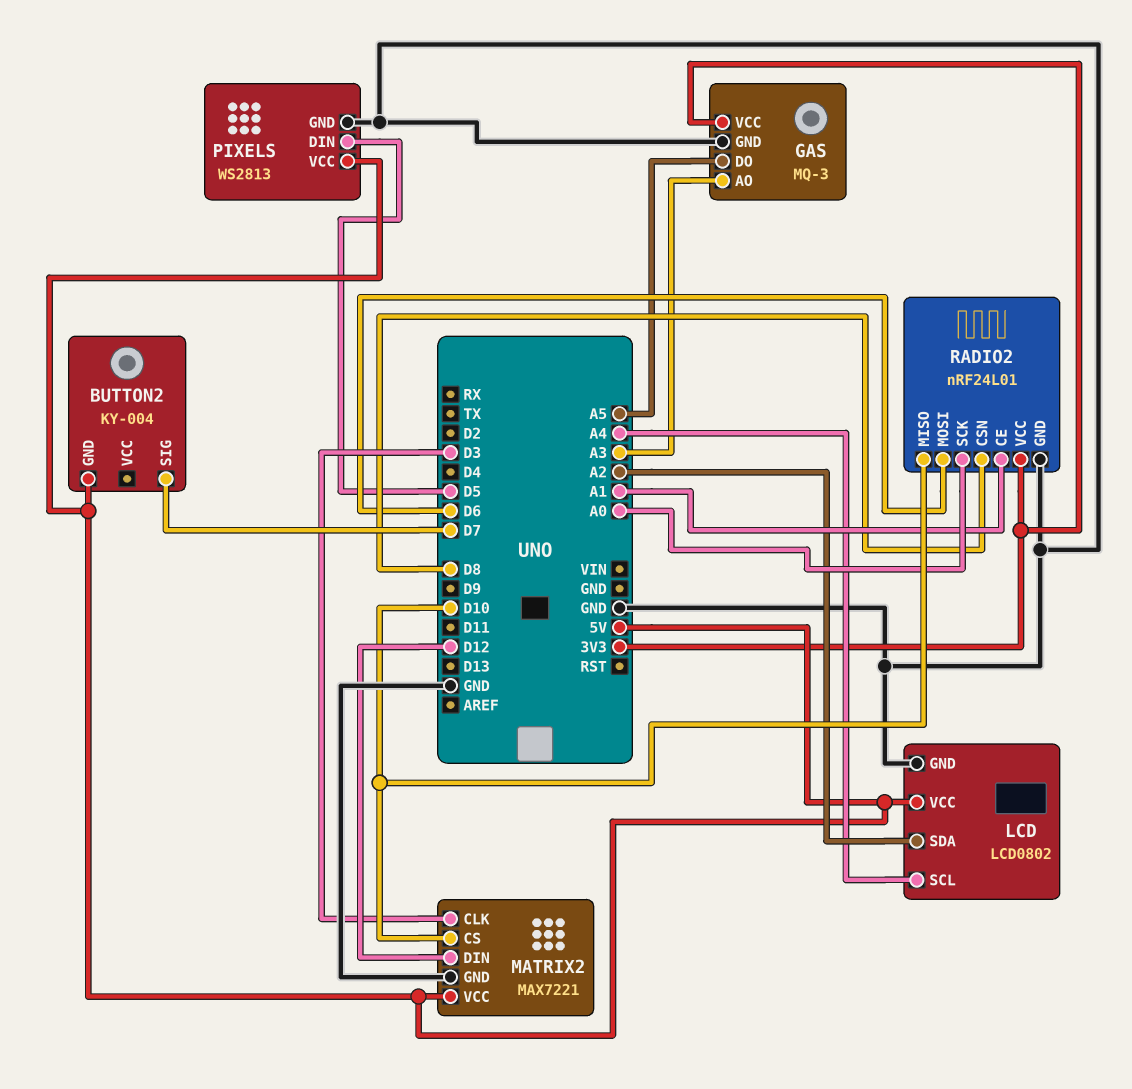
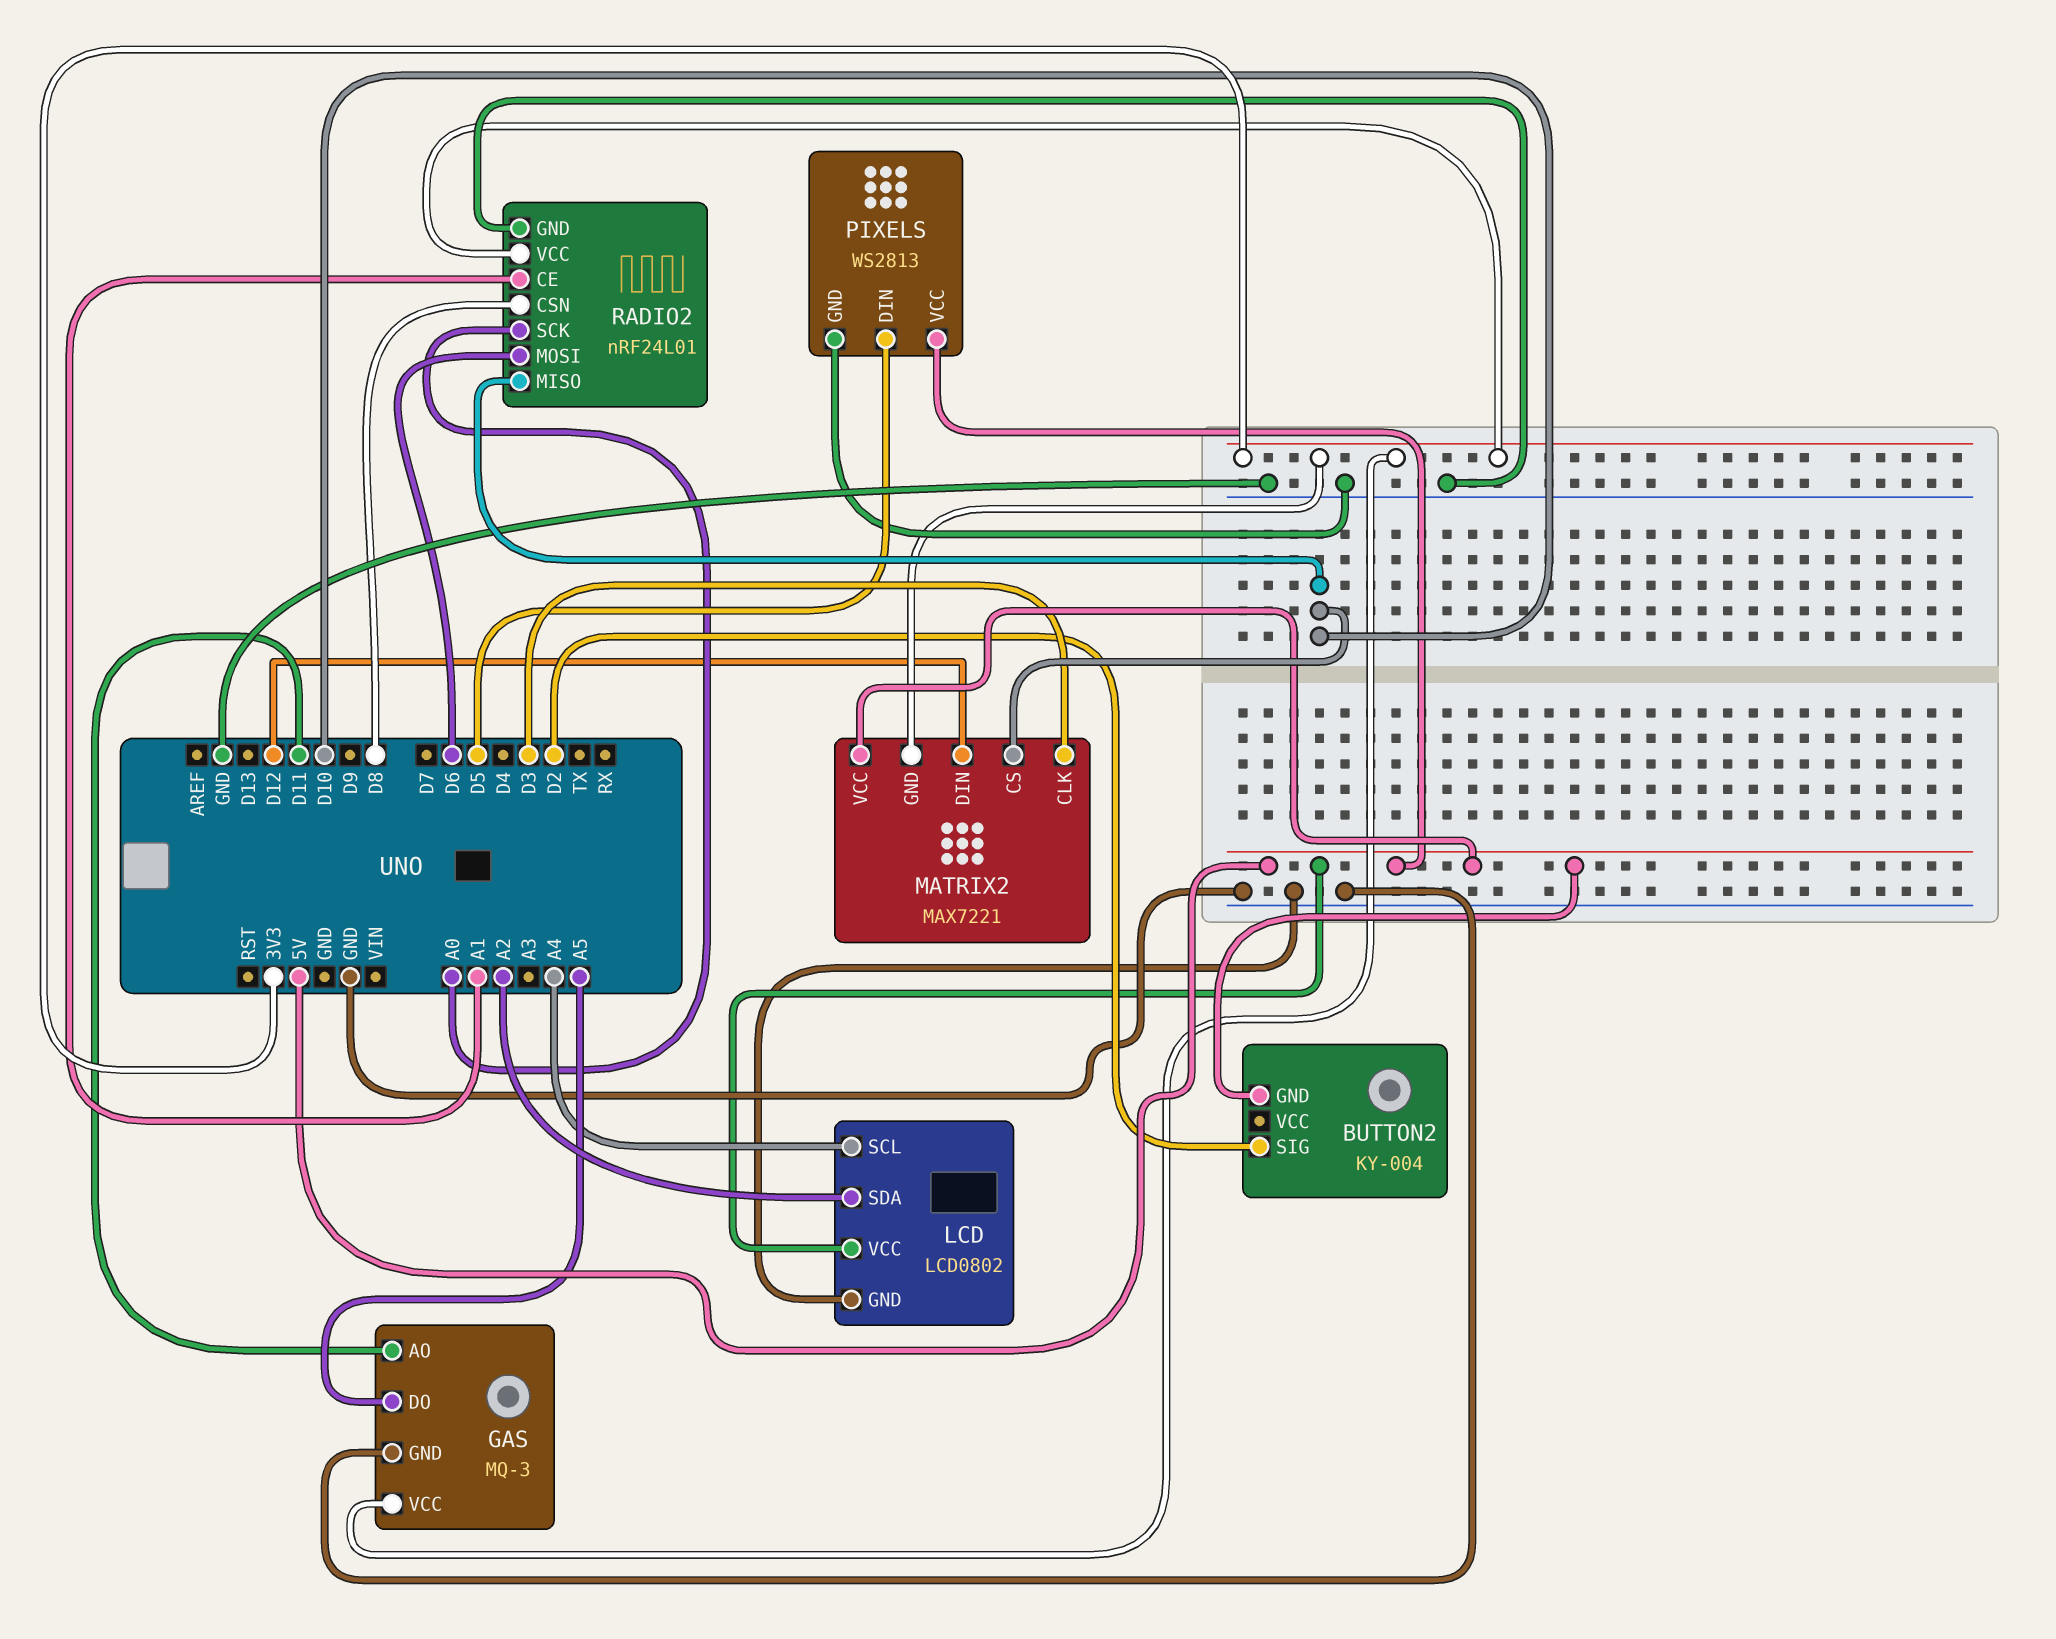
BUTTON2 pin SIG: D7 -> D2
GAS pin AO: A3 -> D11
MATRIX2 pin GND: GND -> 3V3

